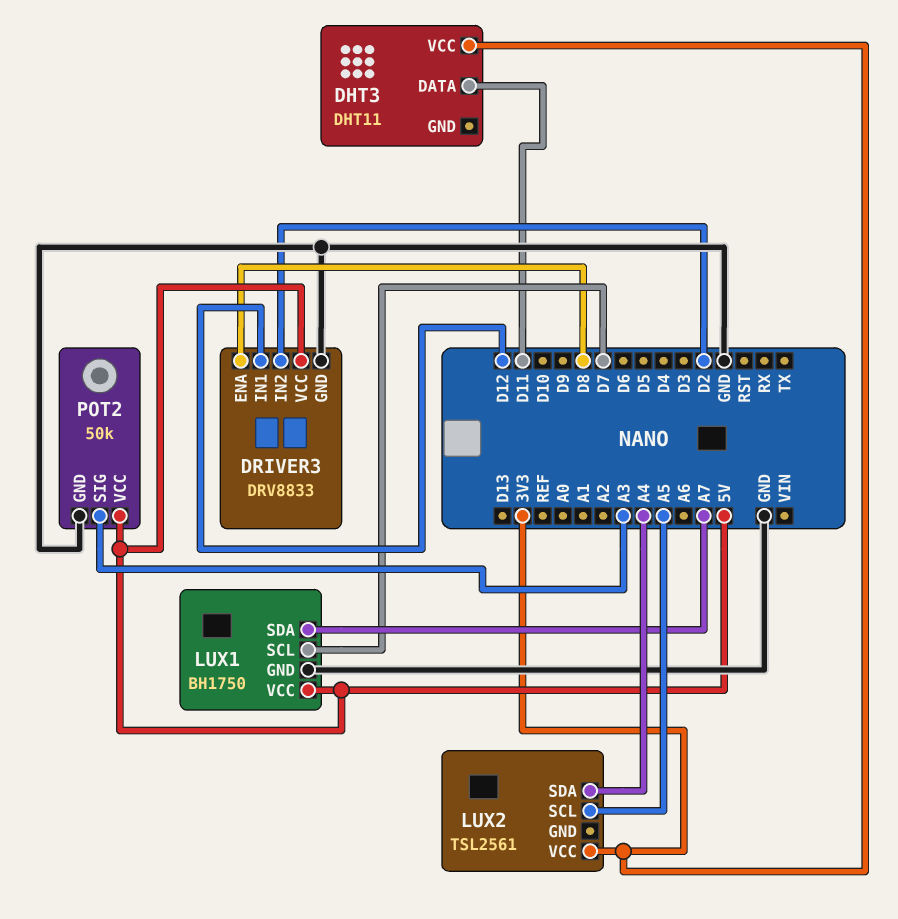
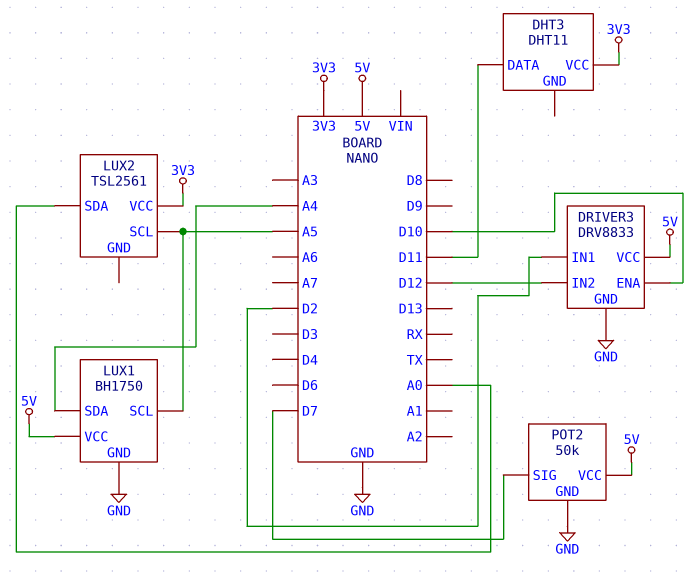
DRIVER3 pin ENA: D8 -> D10
DRIVER3 pin IN1: D12 -> D2
DRIVER3 pin IN2: D2 -> D12
LUX1 pin SCL: D7 -> A5
LUX1 pin SDA: A7 -> A4
LUX2 pin SDA: A4 -> A0
POT2 pin SIG: A3 -> D7

